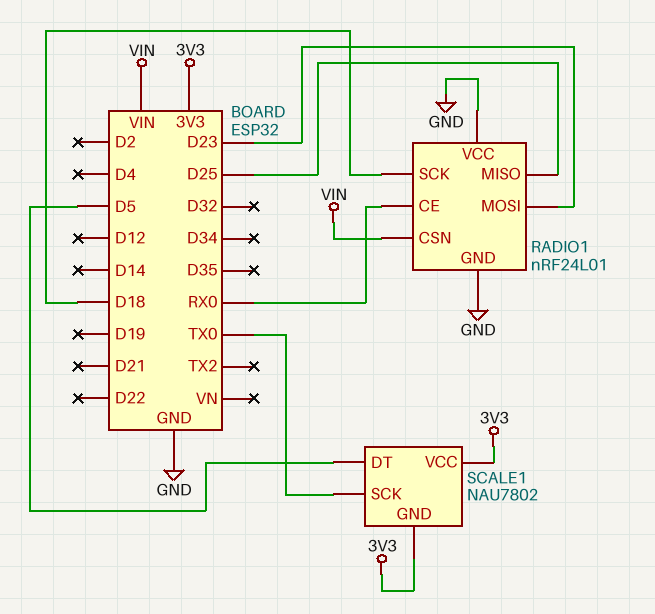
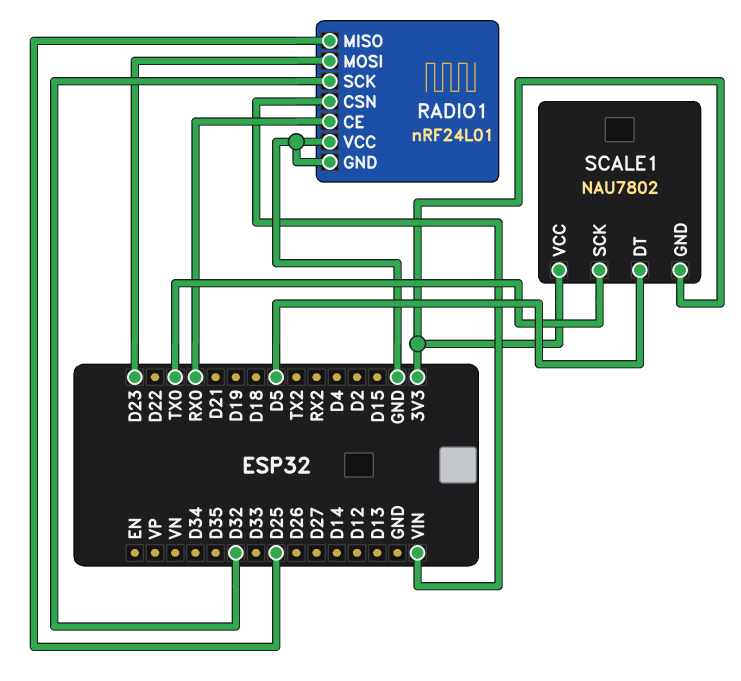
RADIO1 pin SCK: D18 -> D32

